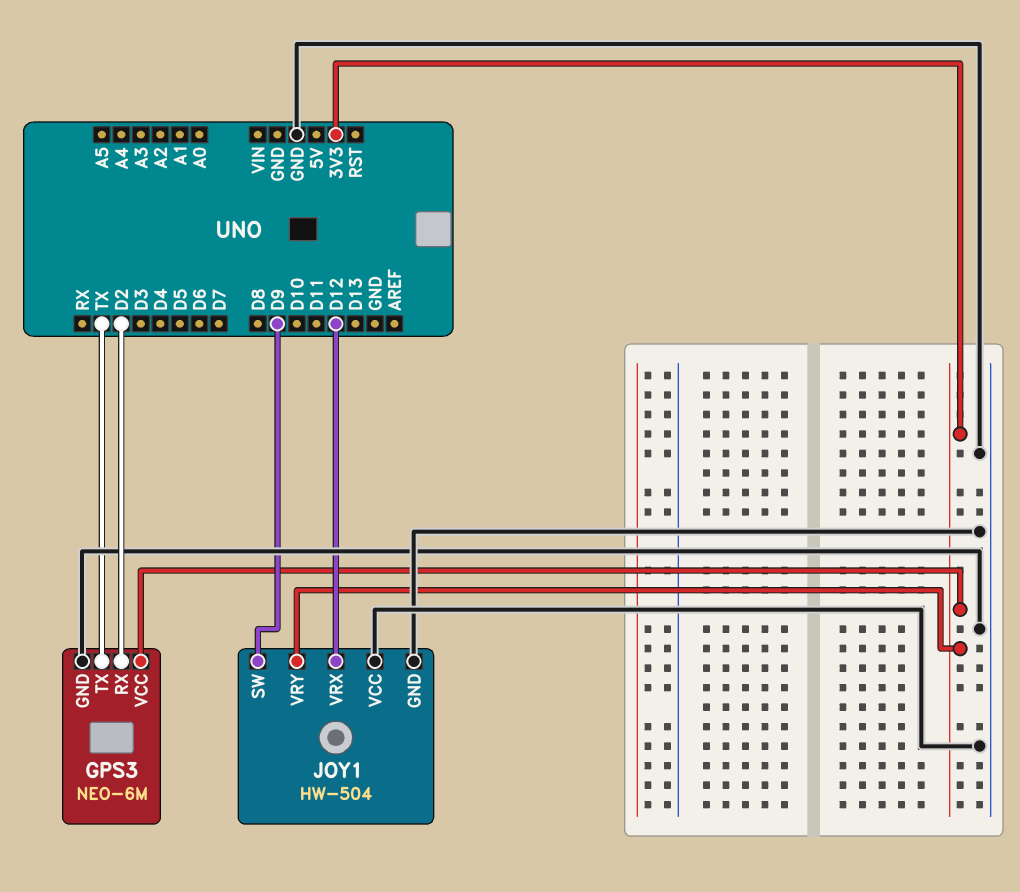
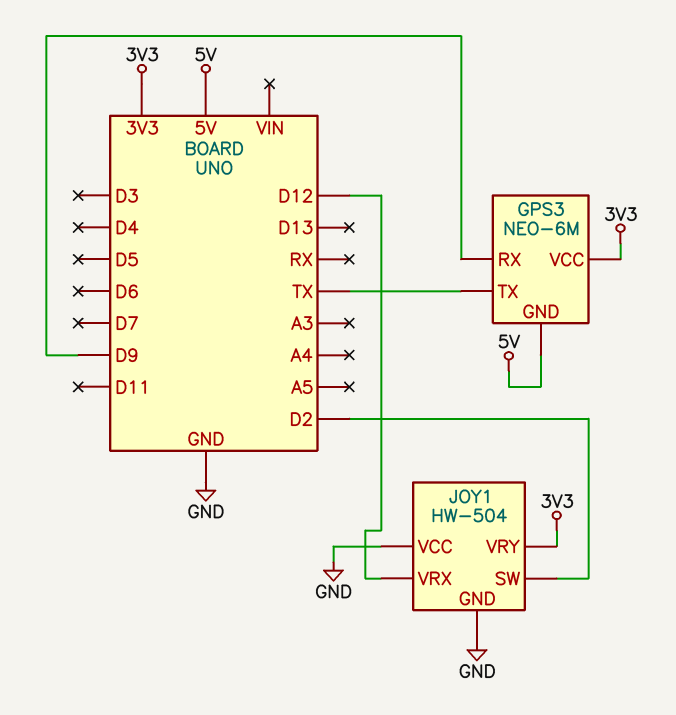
GPS3 pin GND: GND -> 5V
GPS3 pin RX: D2 -> D9
JOY1 pin SW: D9 -> D2

